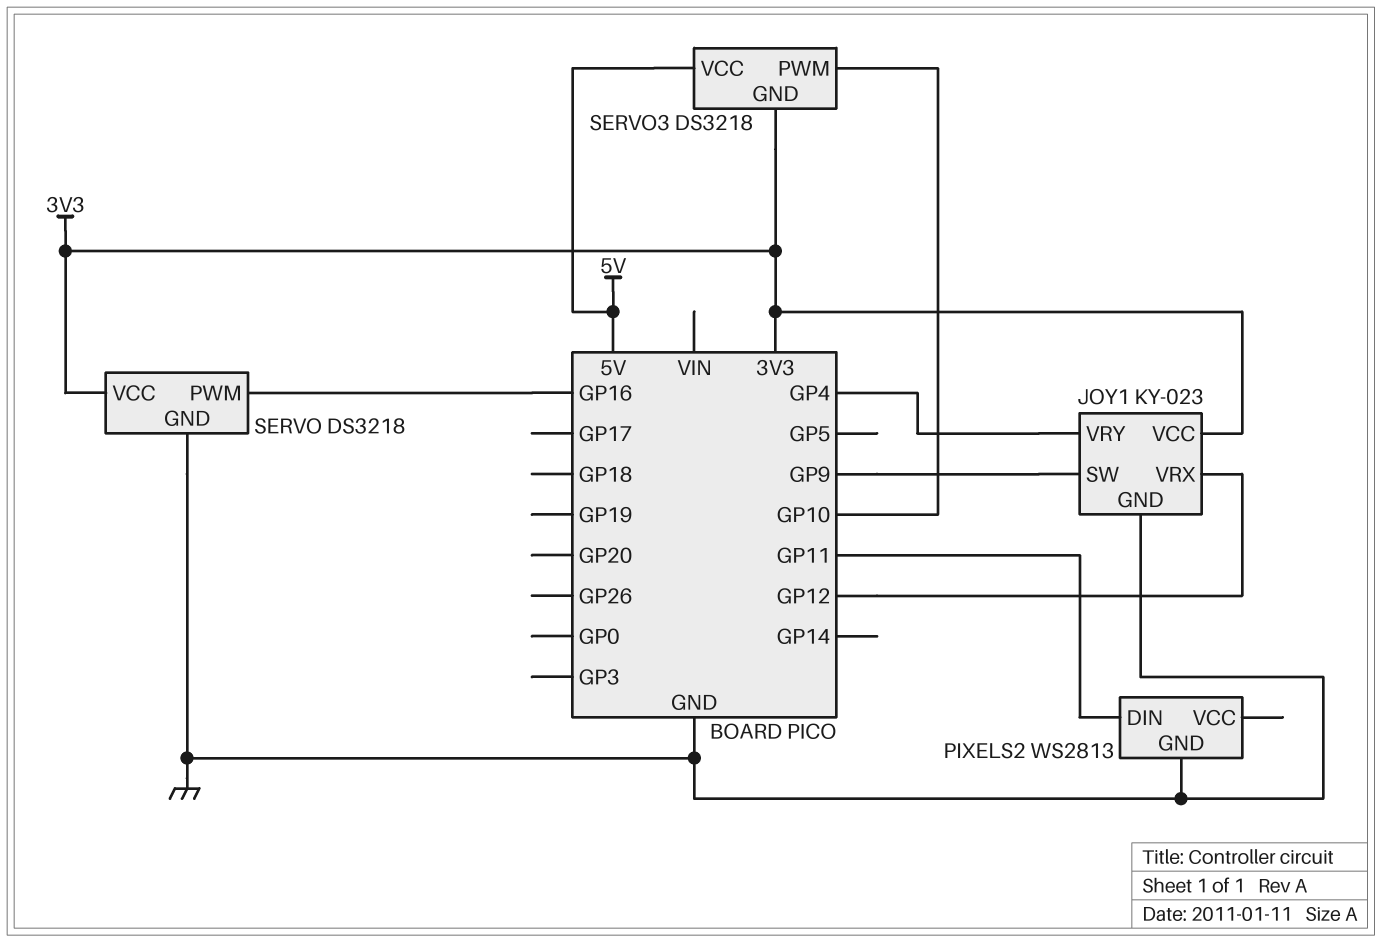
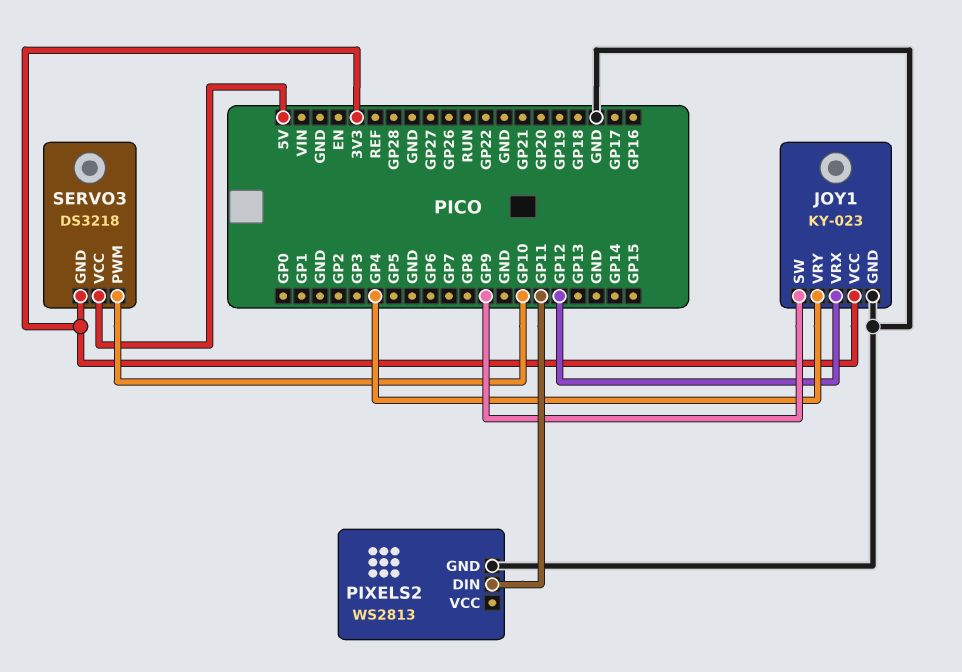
SERVO: DS3218 -> none
SERVO pin GND: GND -> none
SERVO pin PWM: GP16 -> none
SERVO pin VCC: 3V3 -> none

